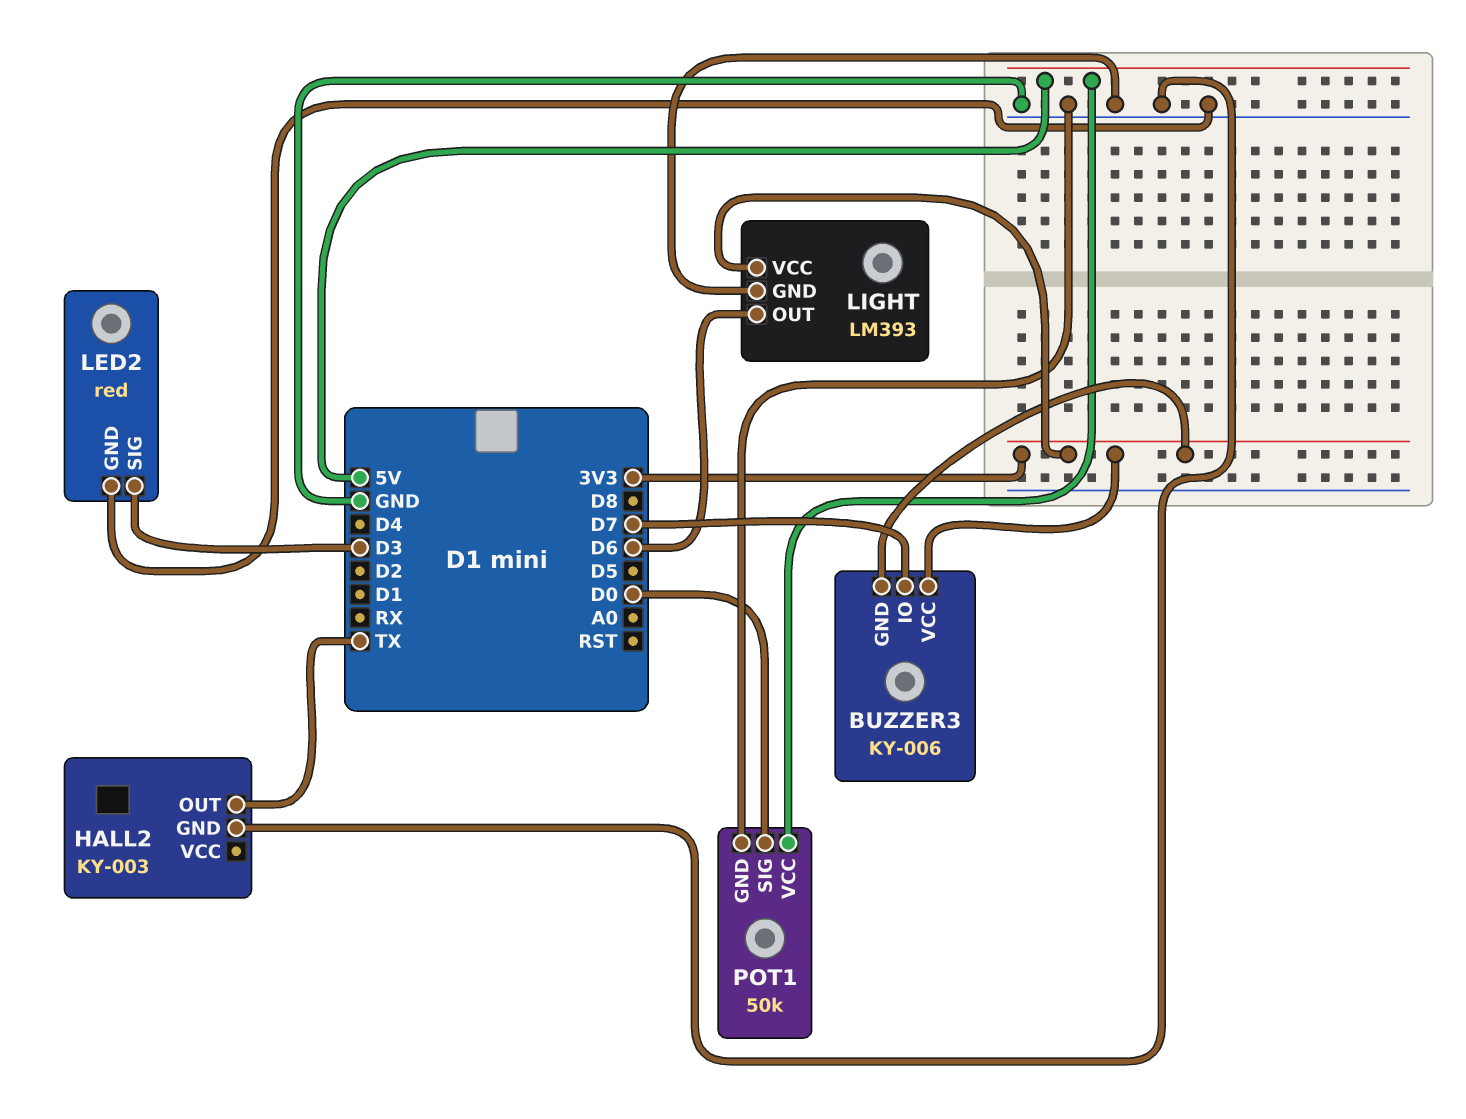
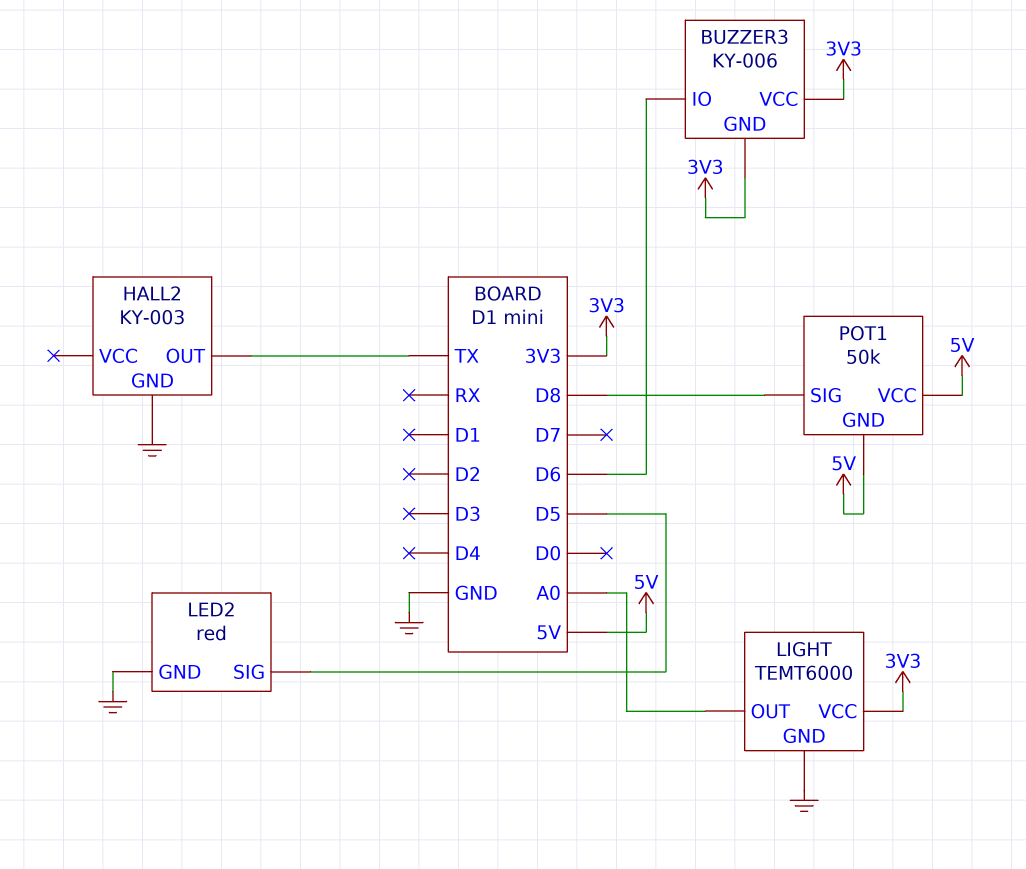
BUZZER3 pin IO: D7 -> D6
LED2 pin SIG: D3 -> D5
LIGHT: LM393 -> TEMT6000
LIGHT pin OUT: D6 -> A0
POT1 pin GND: GND -> 5V
POT1 pin SIG: D0 -> D8

